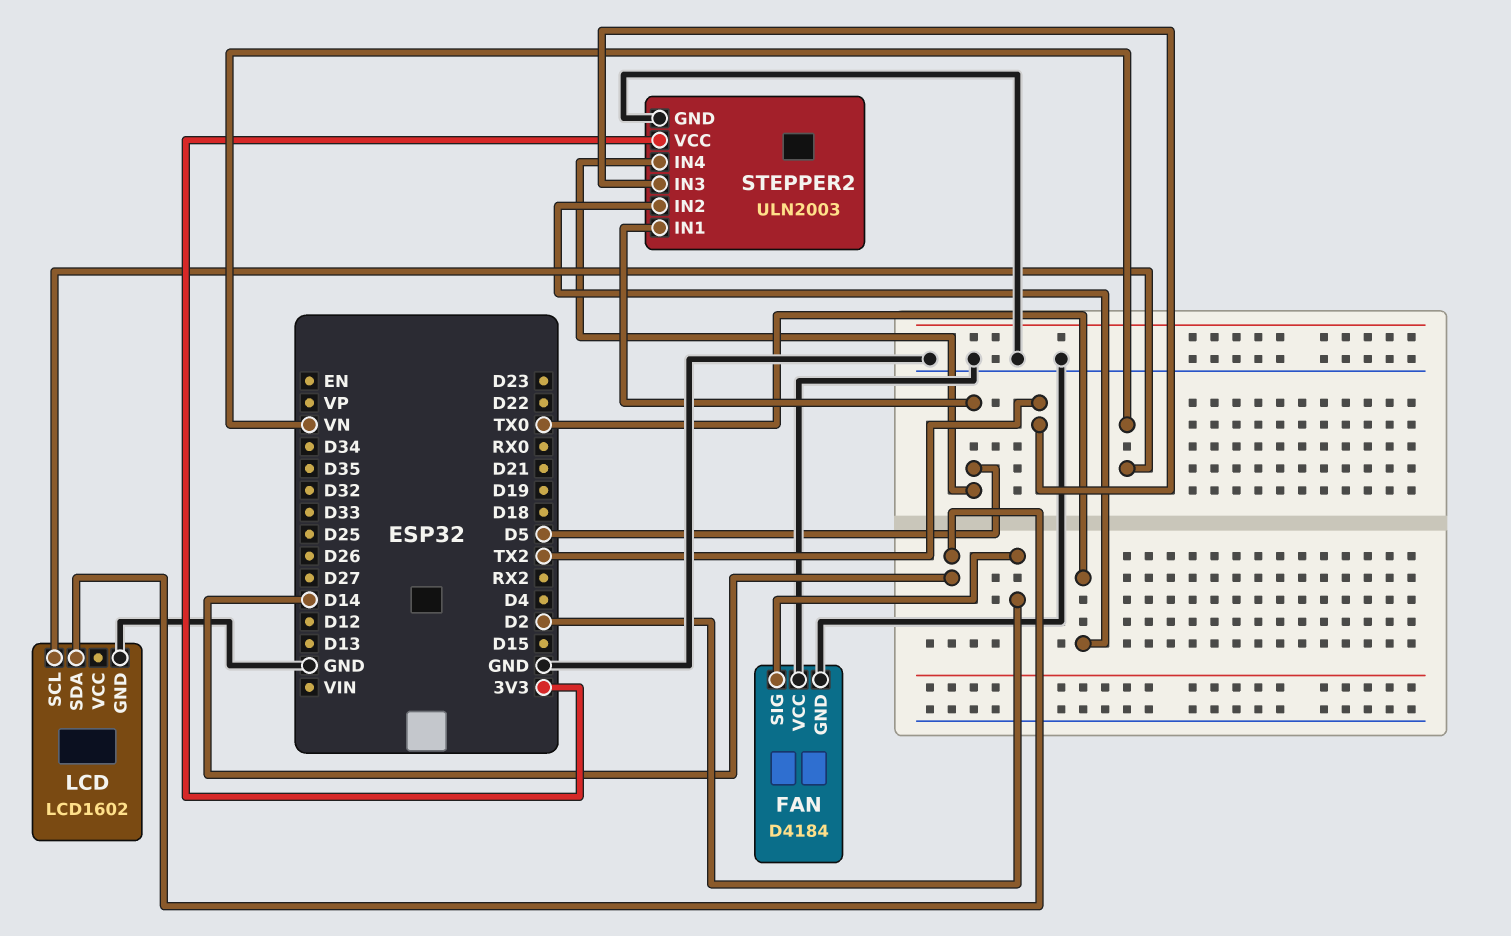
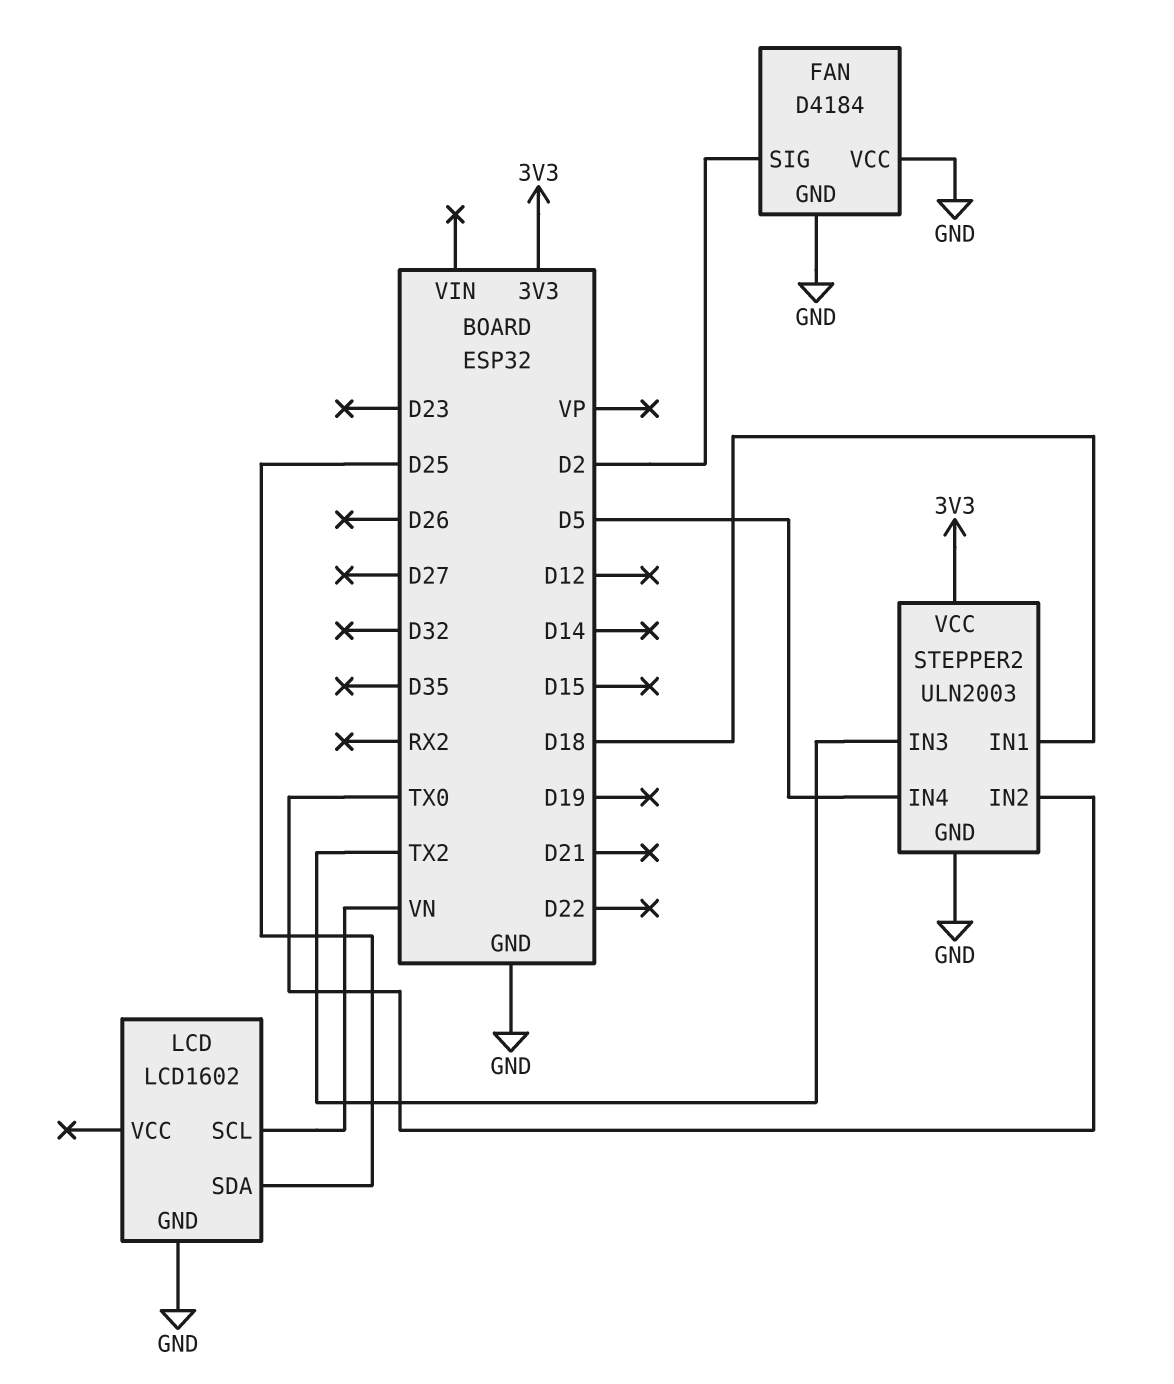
LCD pin SDA: D14 -> D25
STEPPER2 pin IN1: D5 -> D18

